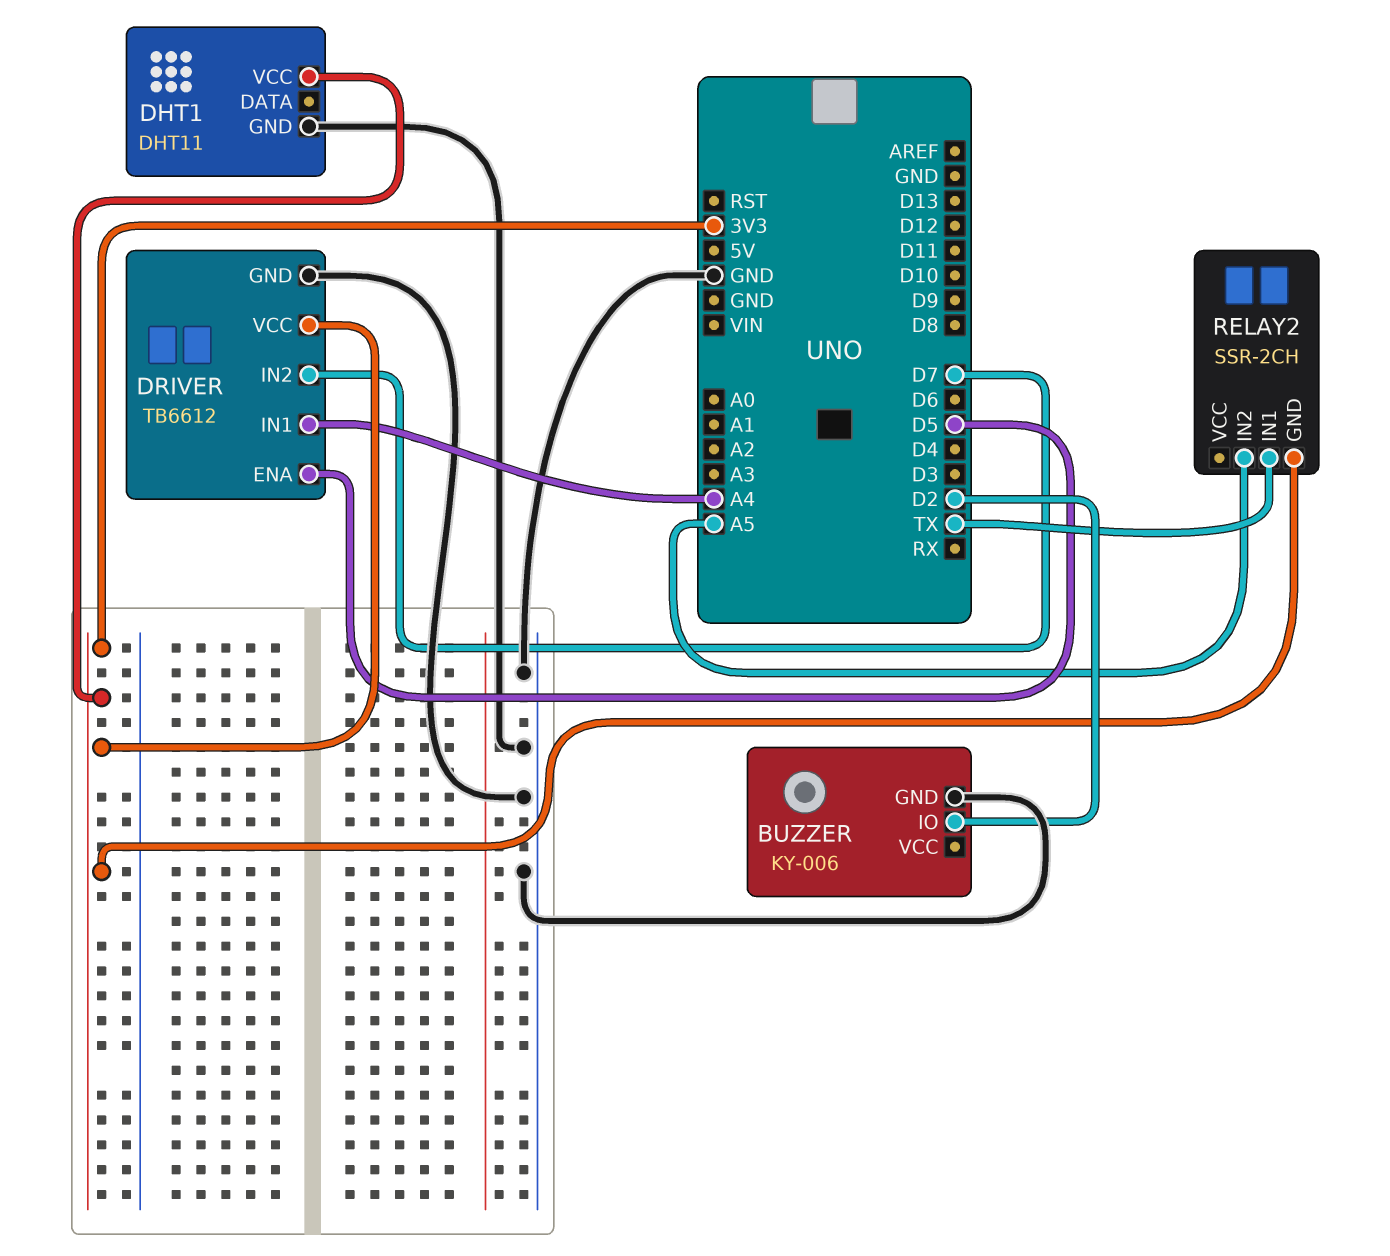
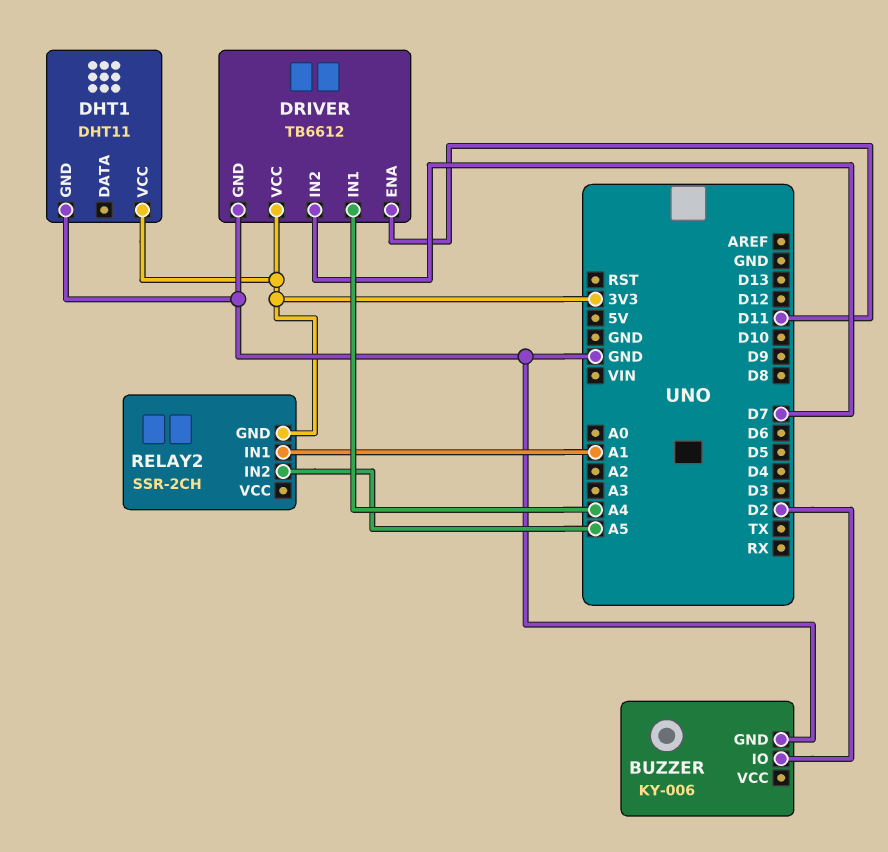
DRIVER pin ENA: D5 -> D11
RELAY2 pin IN1: TX -> A1

